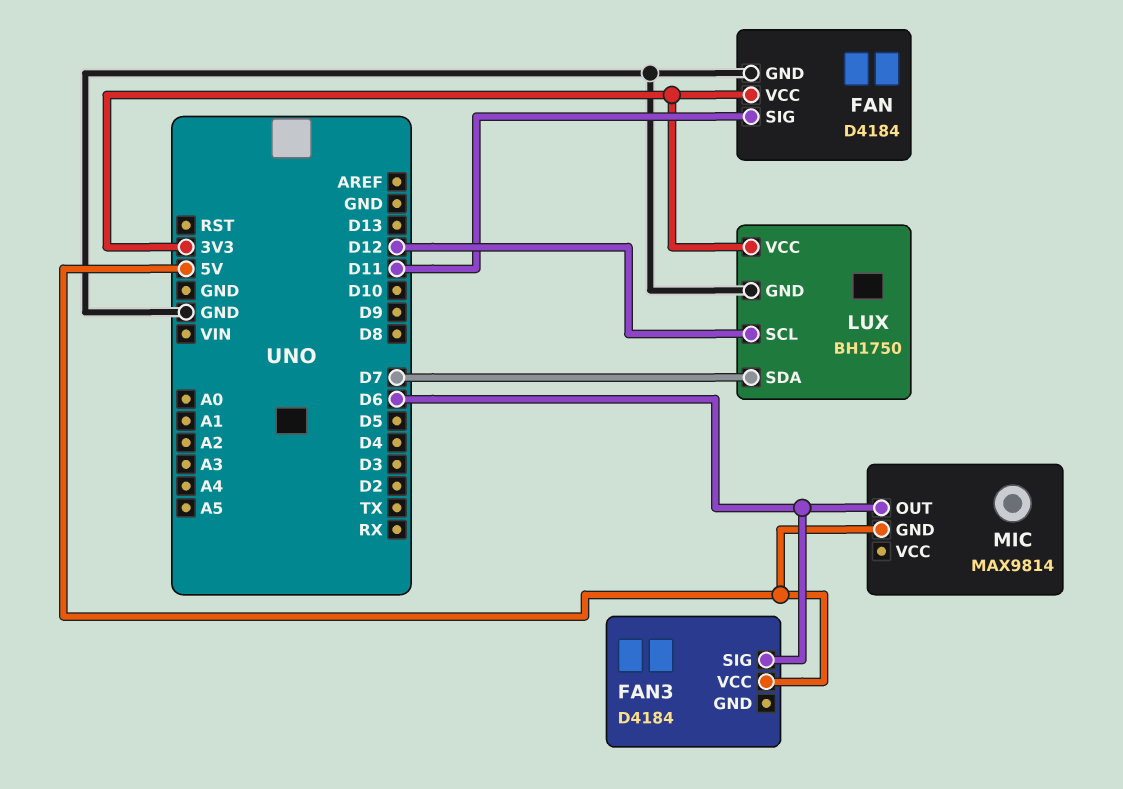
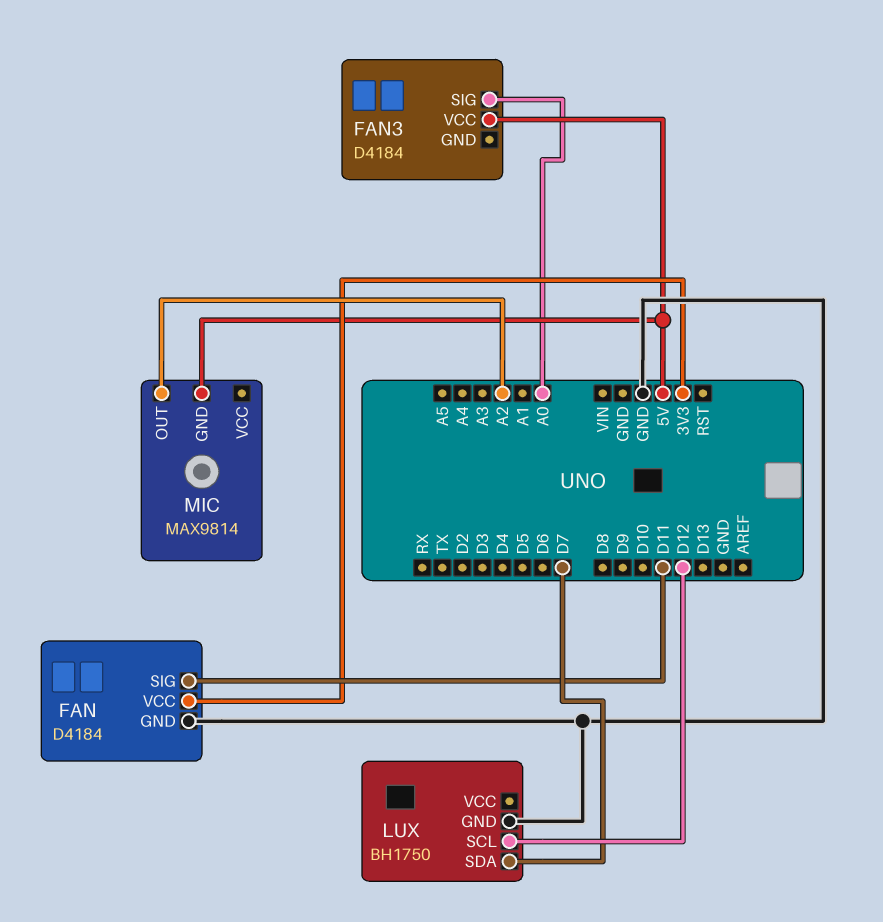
FAN3 pin SIG: D6 -> A0
LUX pin VCC: 3V3 -> none
MIC pin OUT: D6 -> A2

